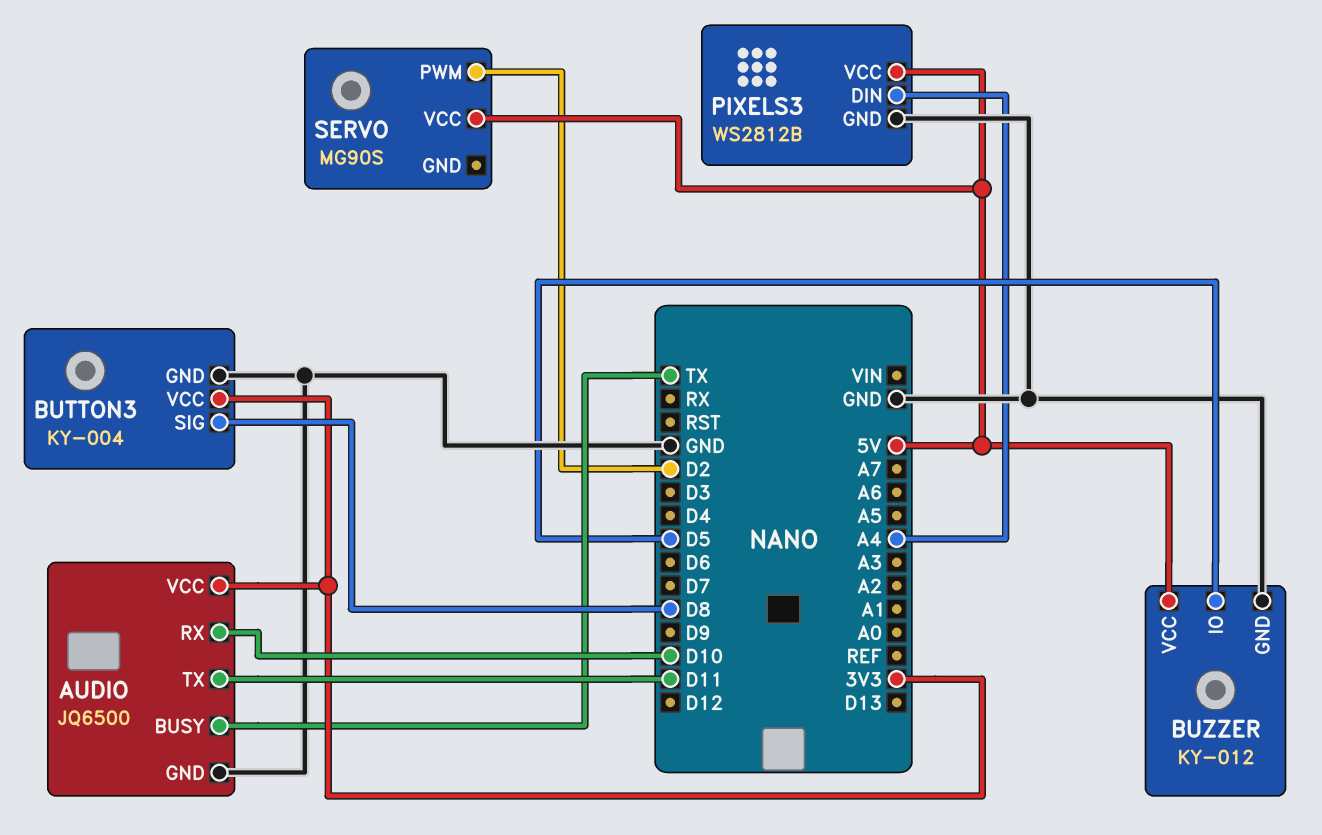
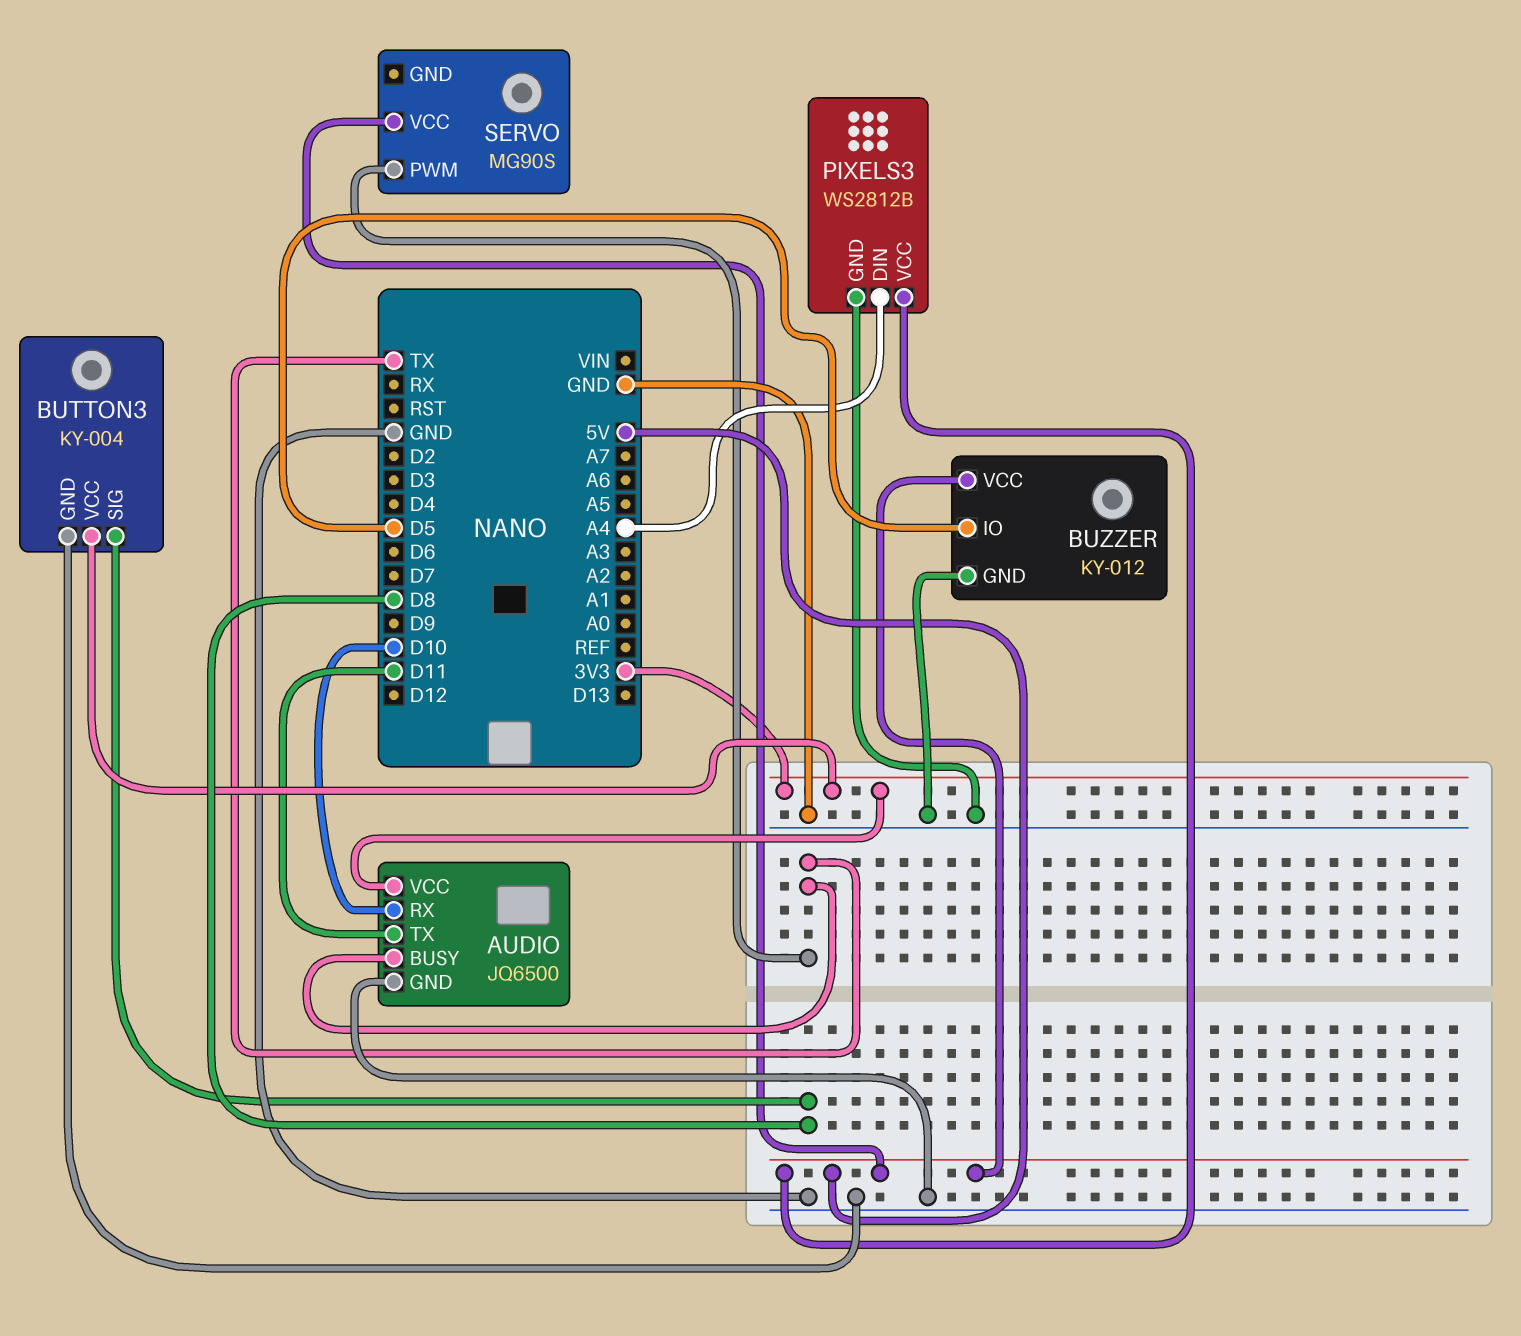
SERVO pin PWM: D2 -> TX

